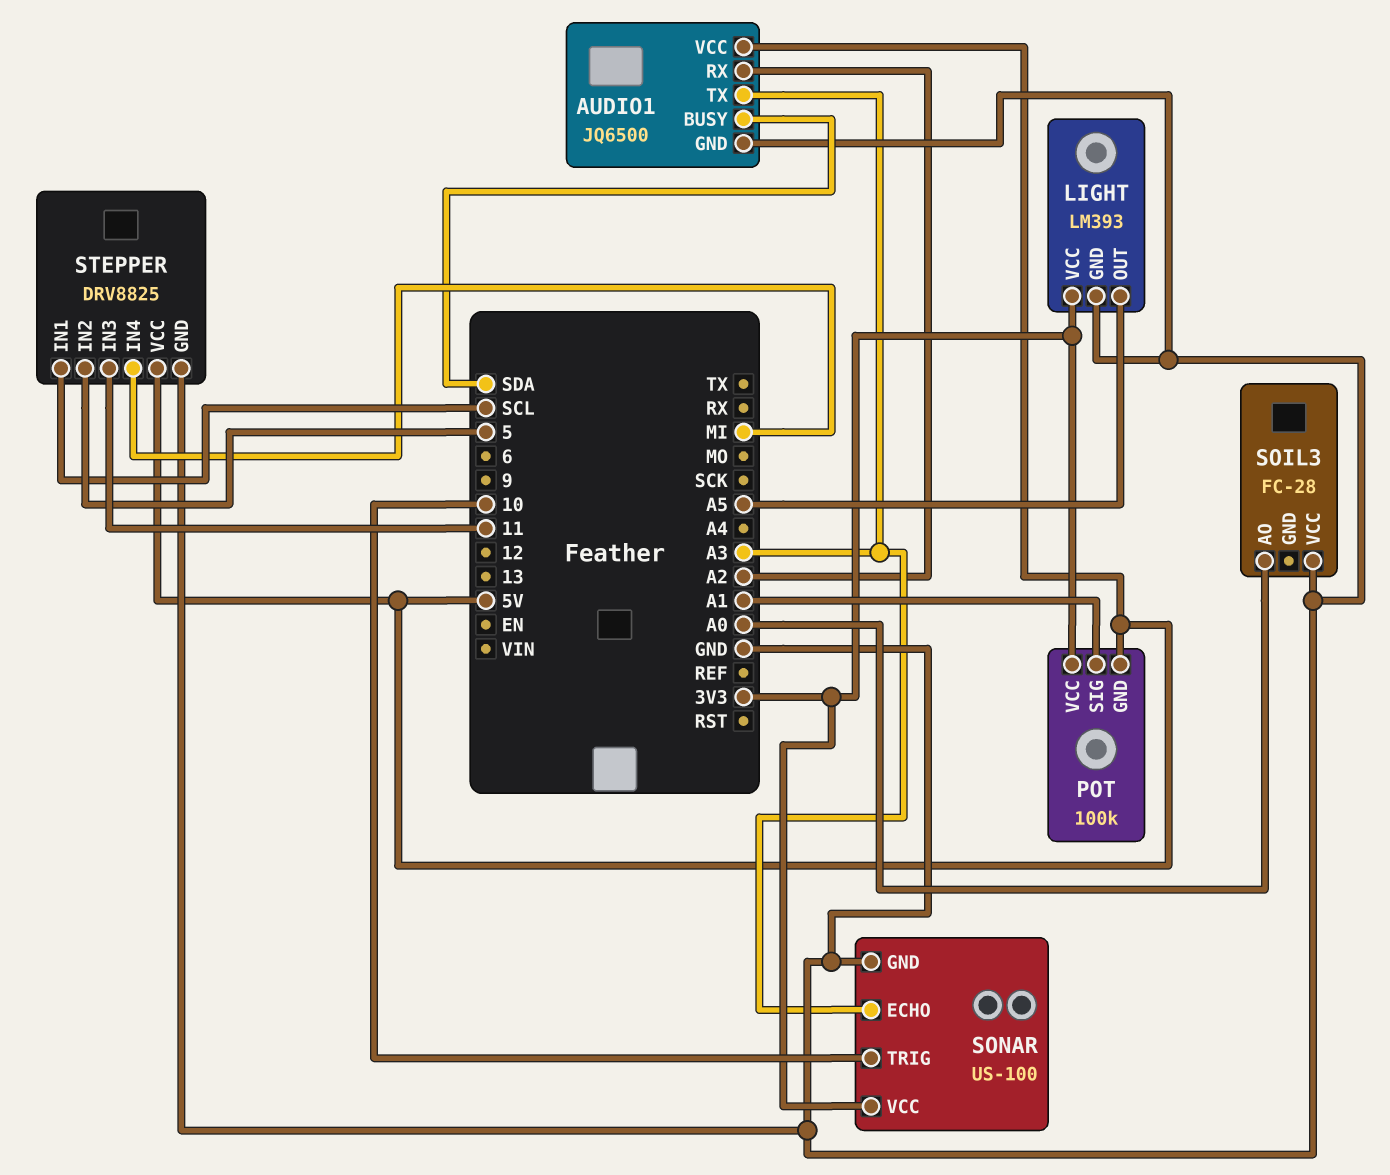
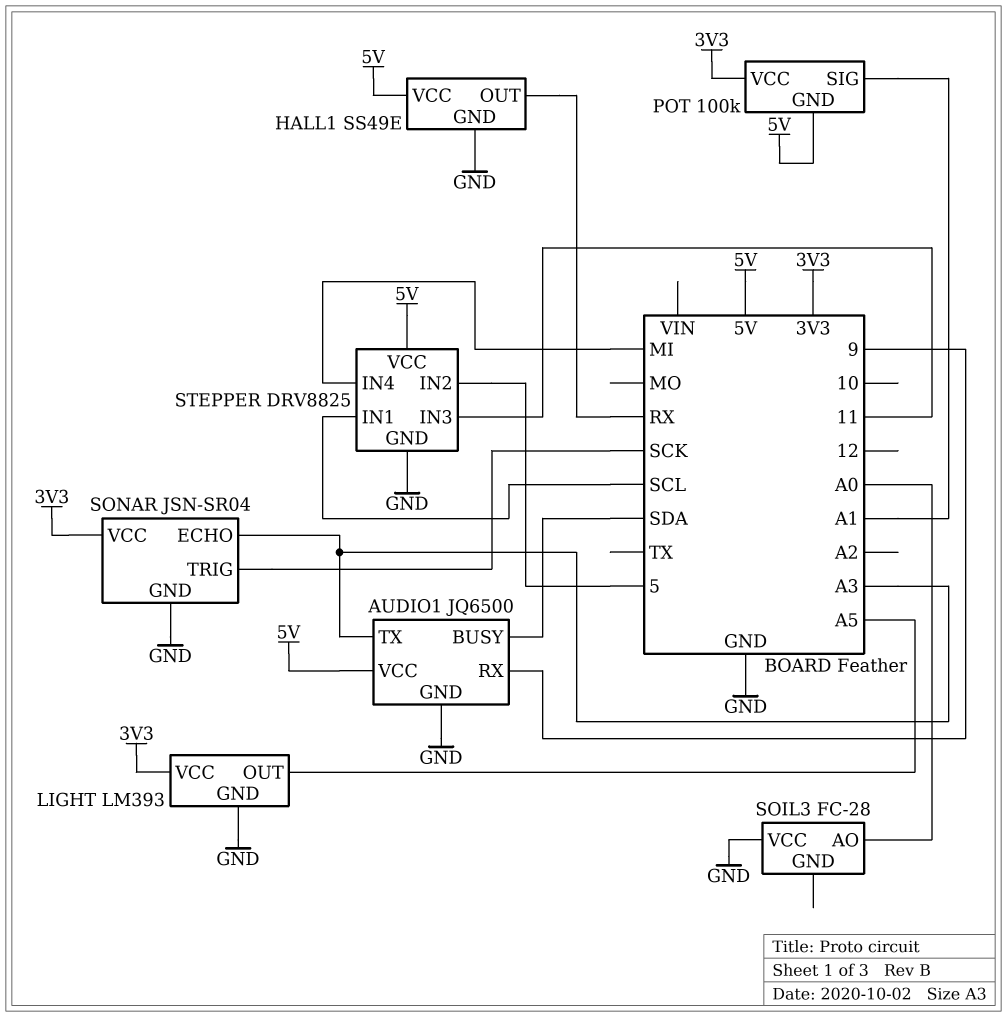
AUDIO1 pin RX: A2 -> 9
HALL1: none -> SS49E
HALL1 pin GND: none -> GND
HALL1 pin OUT: none -> RX
HALL1 pin VCC: none -> 5V
SONAR: US-100 -> JSN-SR04
SONAR pin TRIG: 10 -> SCK

